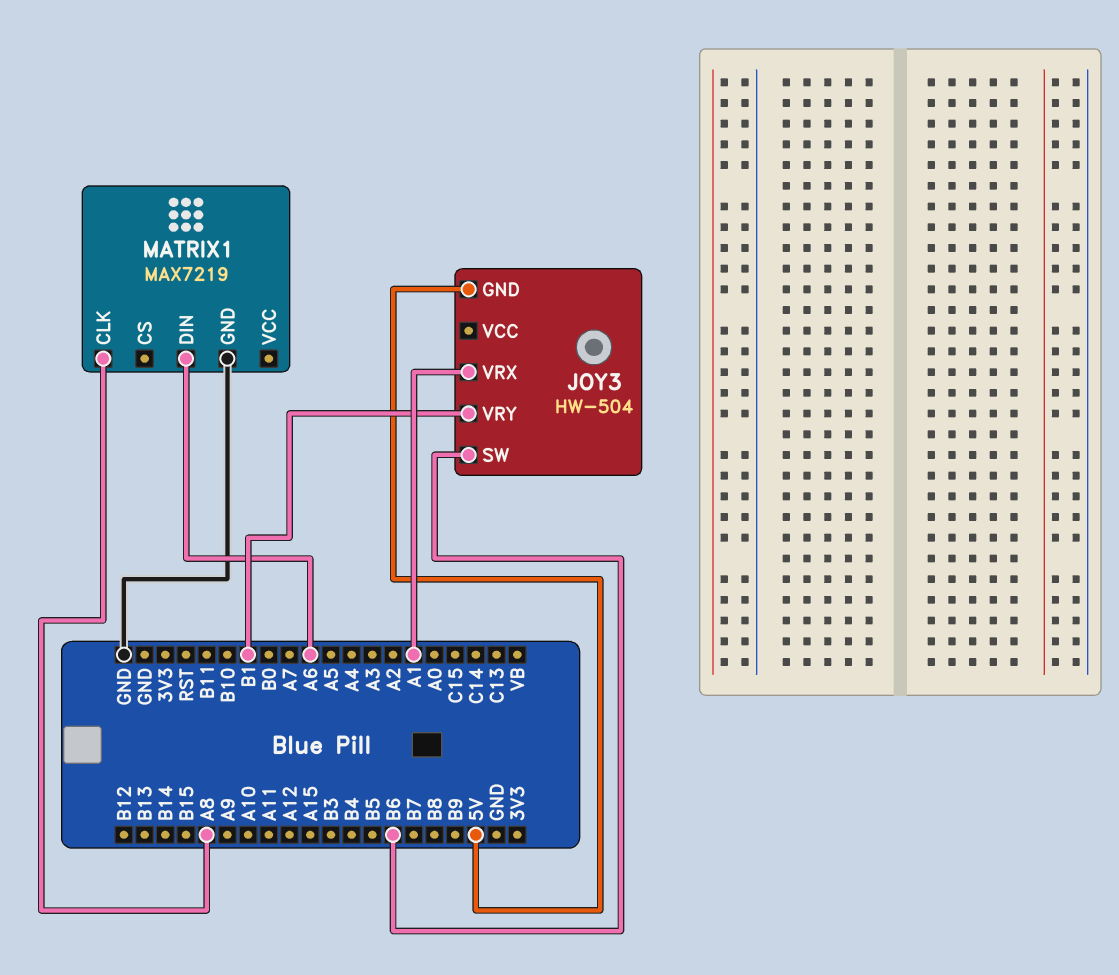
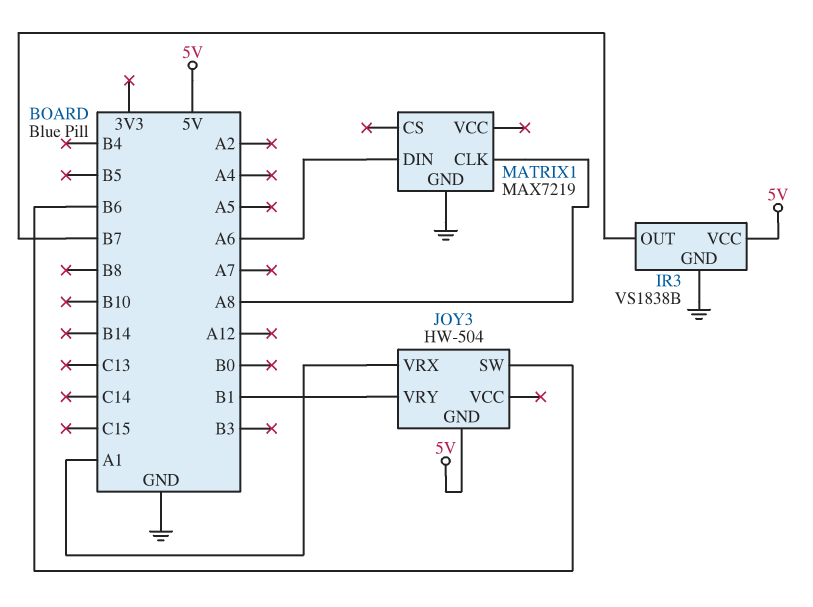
IR3: none -> VS1838B
IR3 pin GND: none -> GND
IR3 pin OUT: none -> B7
IR3 pin VCC: none -> 5V

